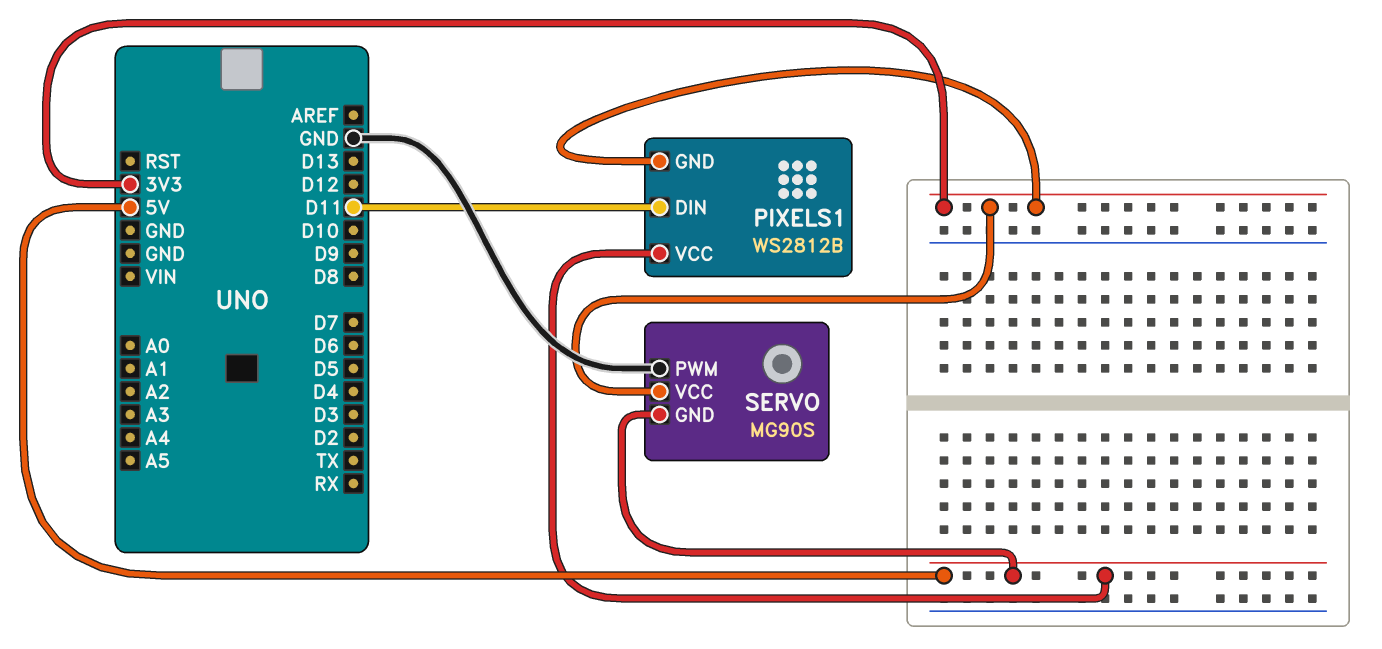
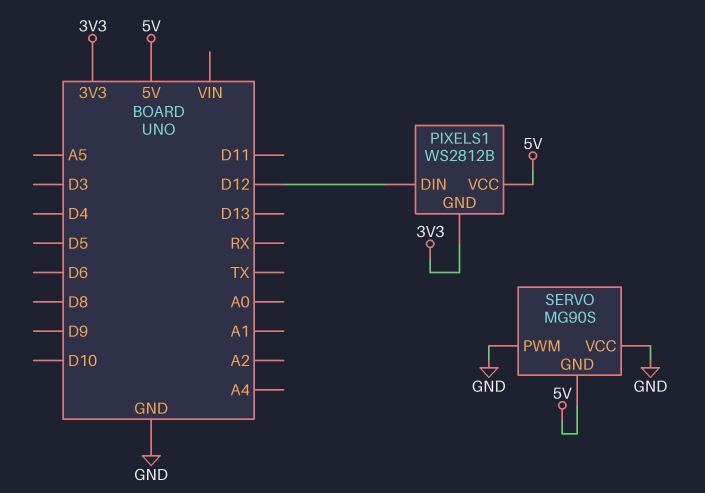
PIXELS1 pin DIN: D11 -> D12
SERVO pin VCC: 3V3 -> GND

